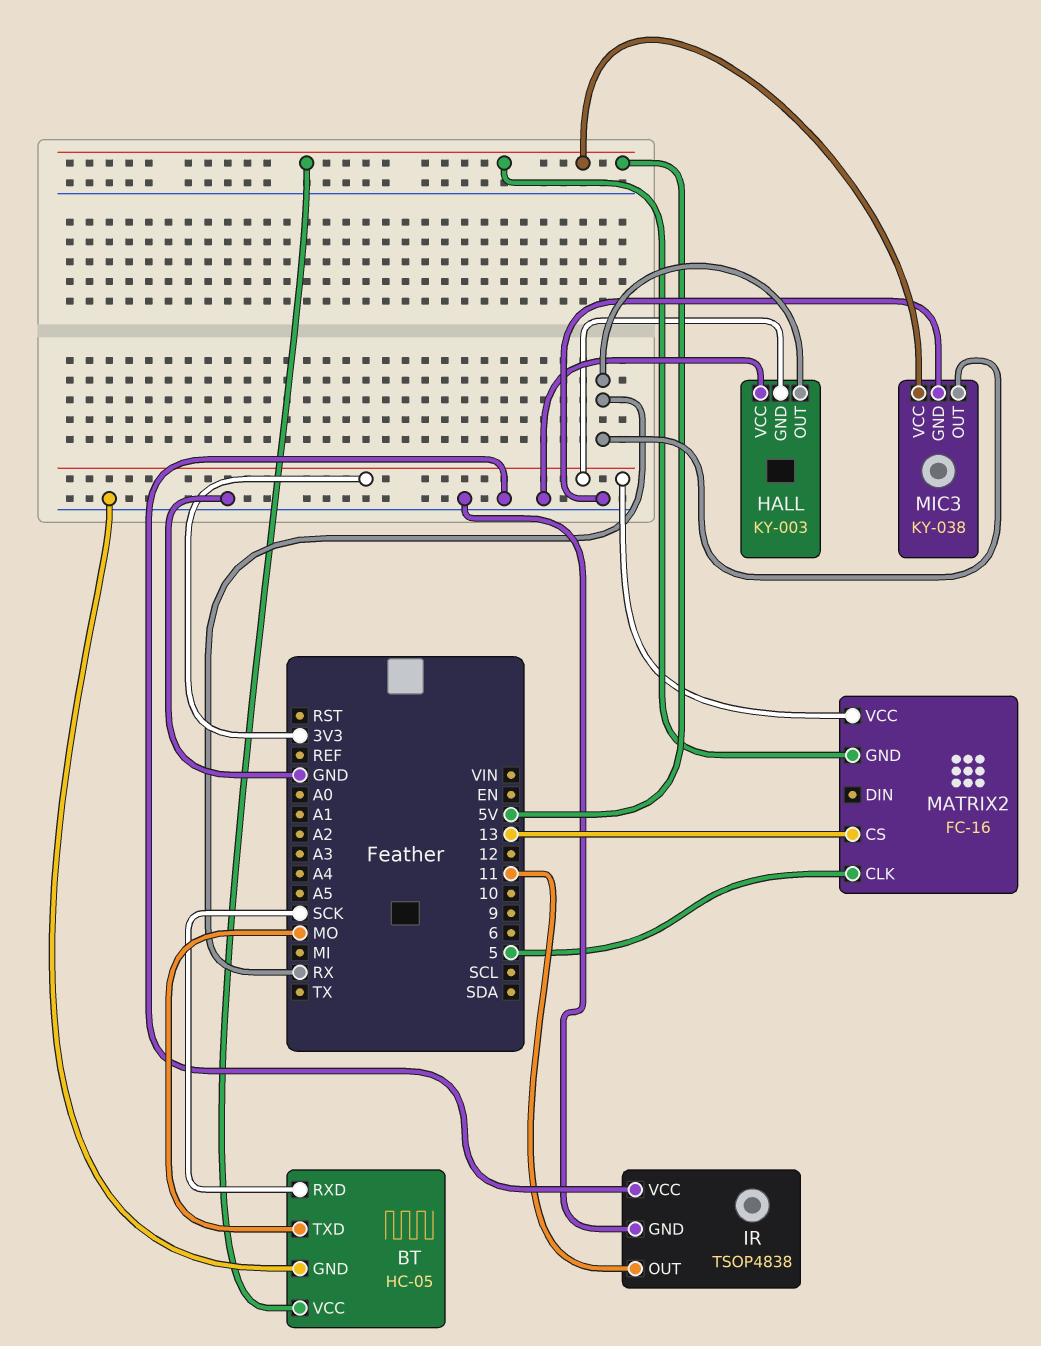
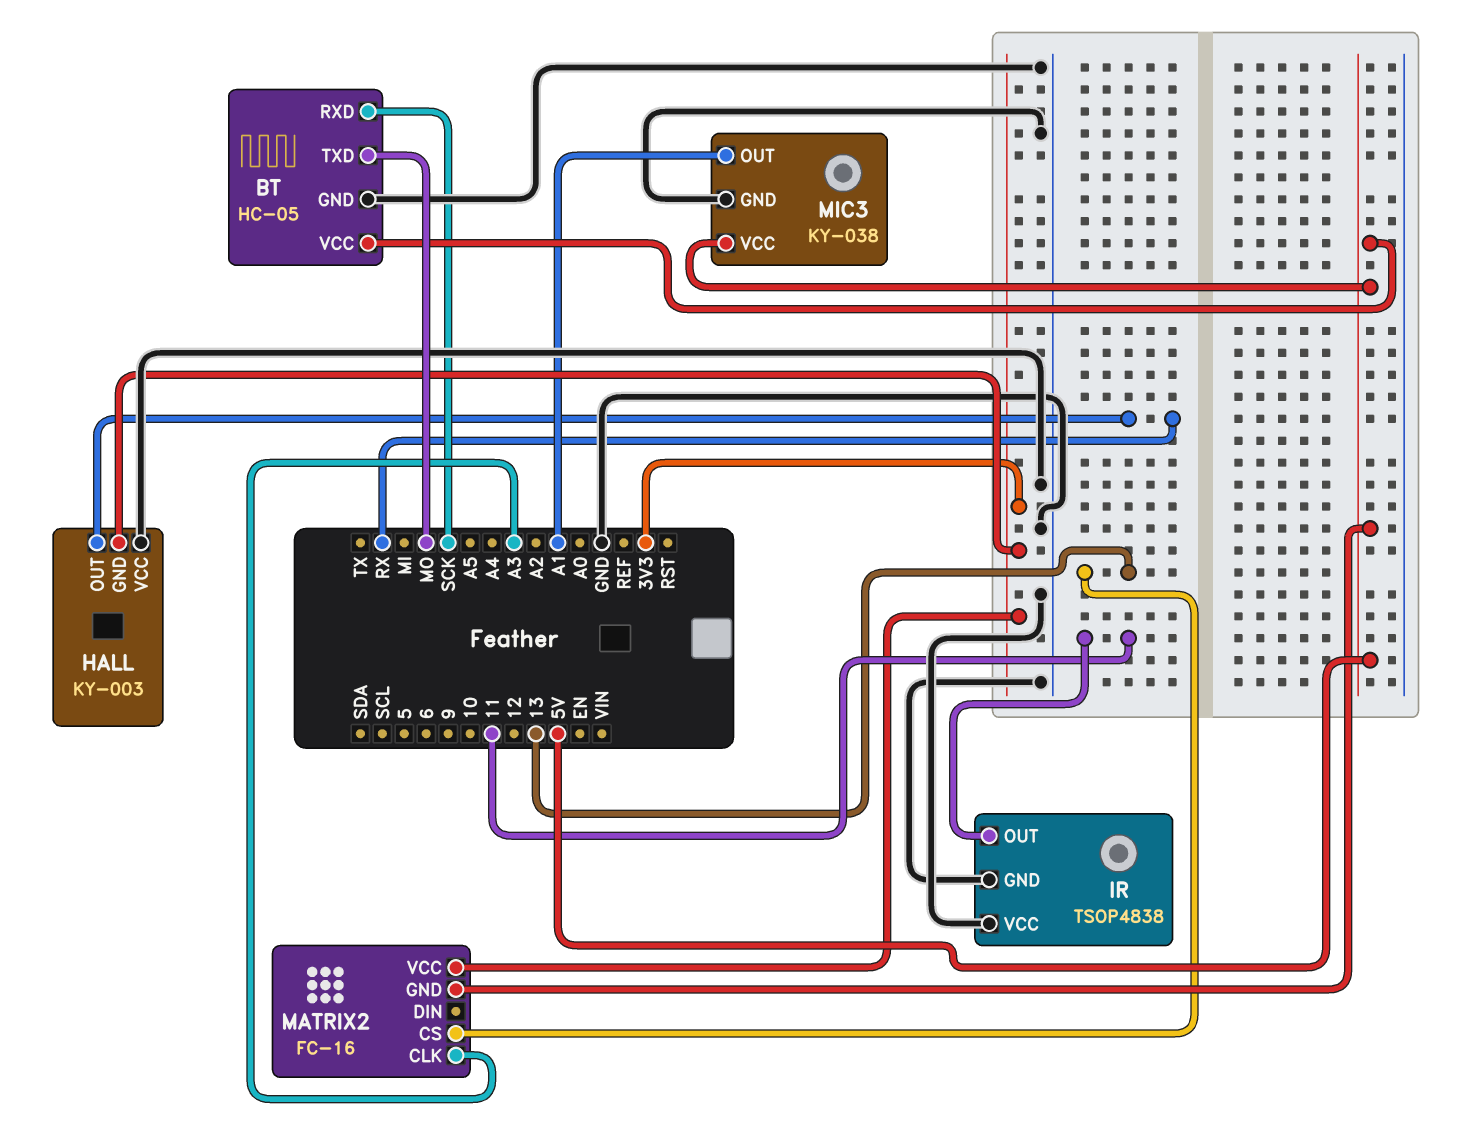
MATRIX2 pin CLK: 5 -> A3
MIC3 pin OUT: RX -> A1

